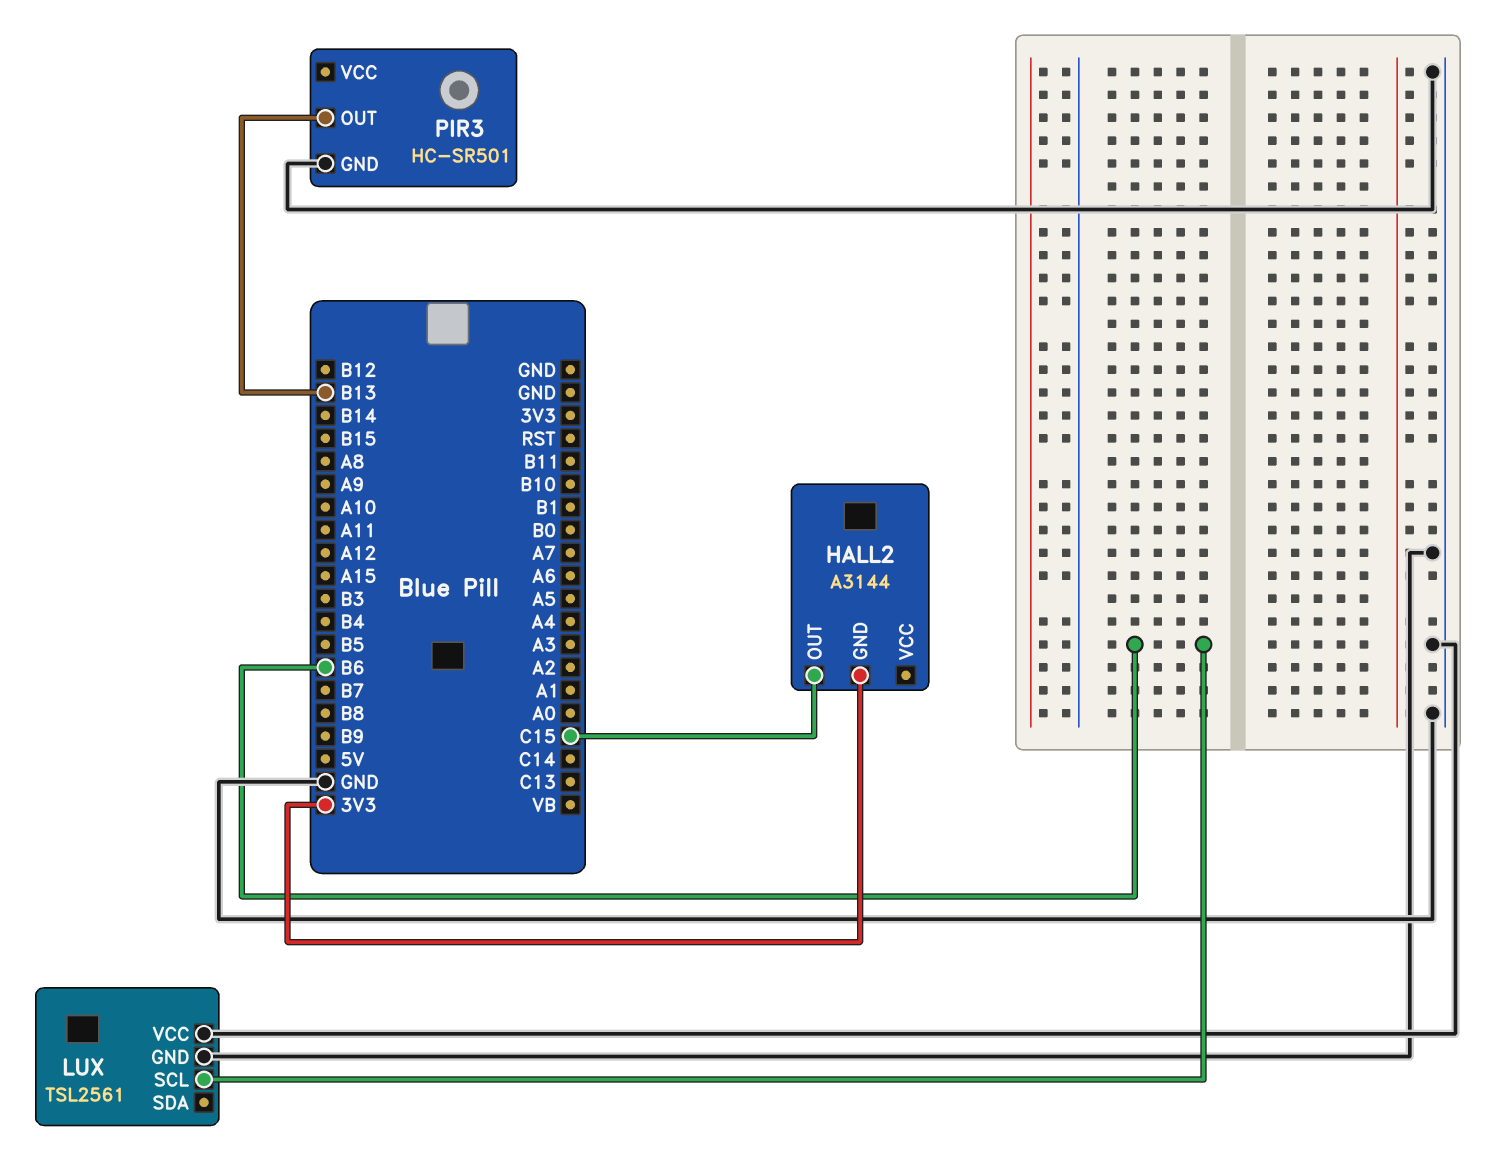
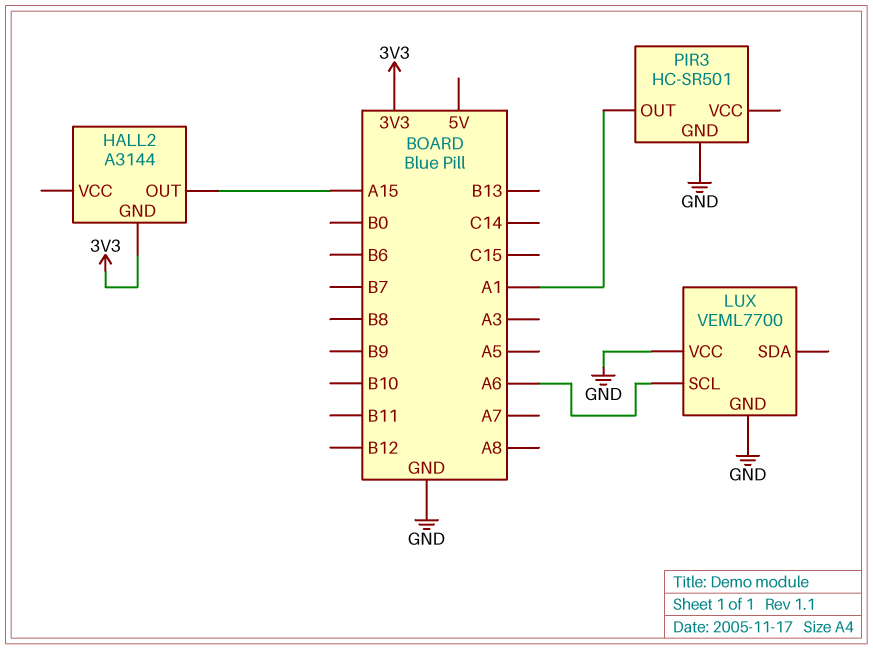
HALL2 pin OUT: C15 -> A15
LUX: TSL2561 -> VEML7700
LUX pin SCL: B6 -> A6
PIR3 pin OUT: B13 -> A1

